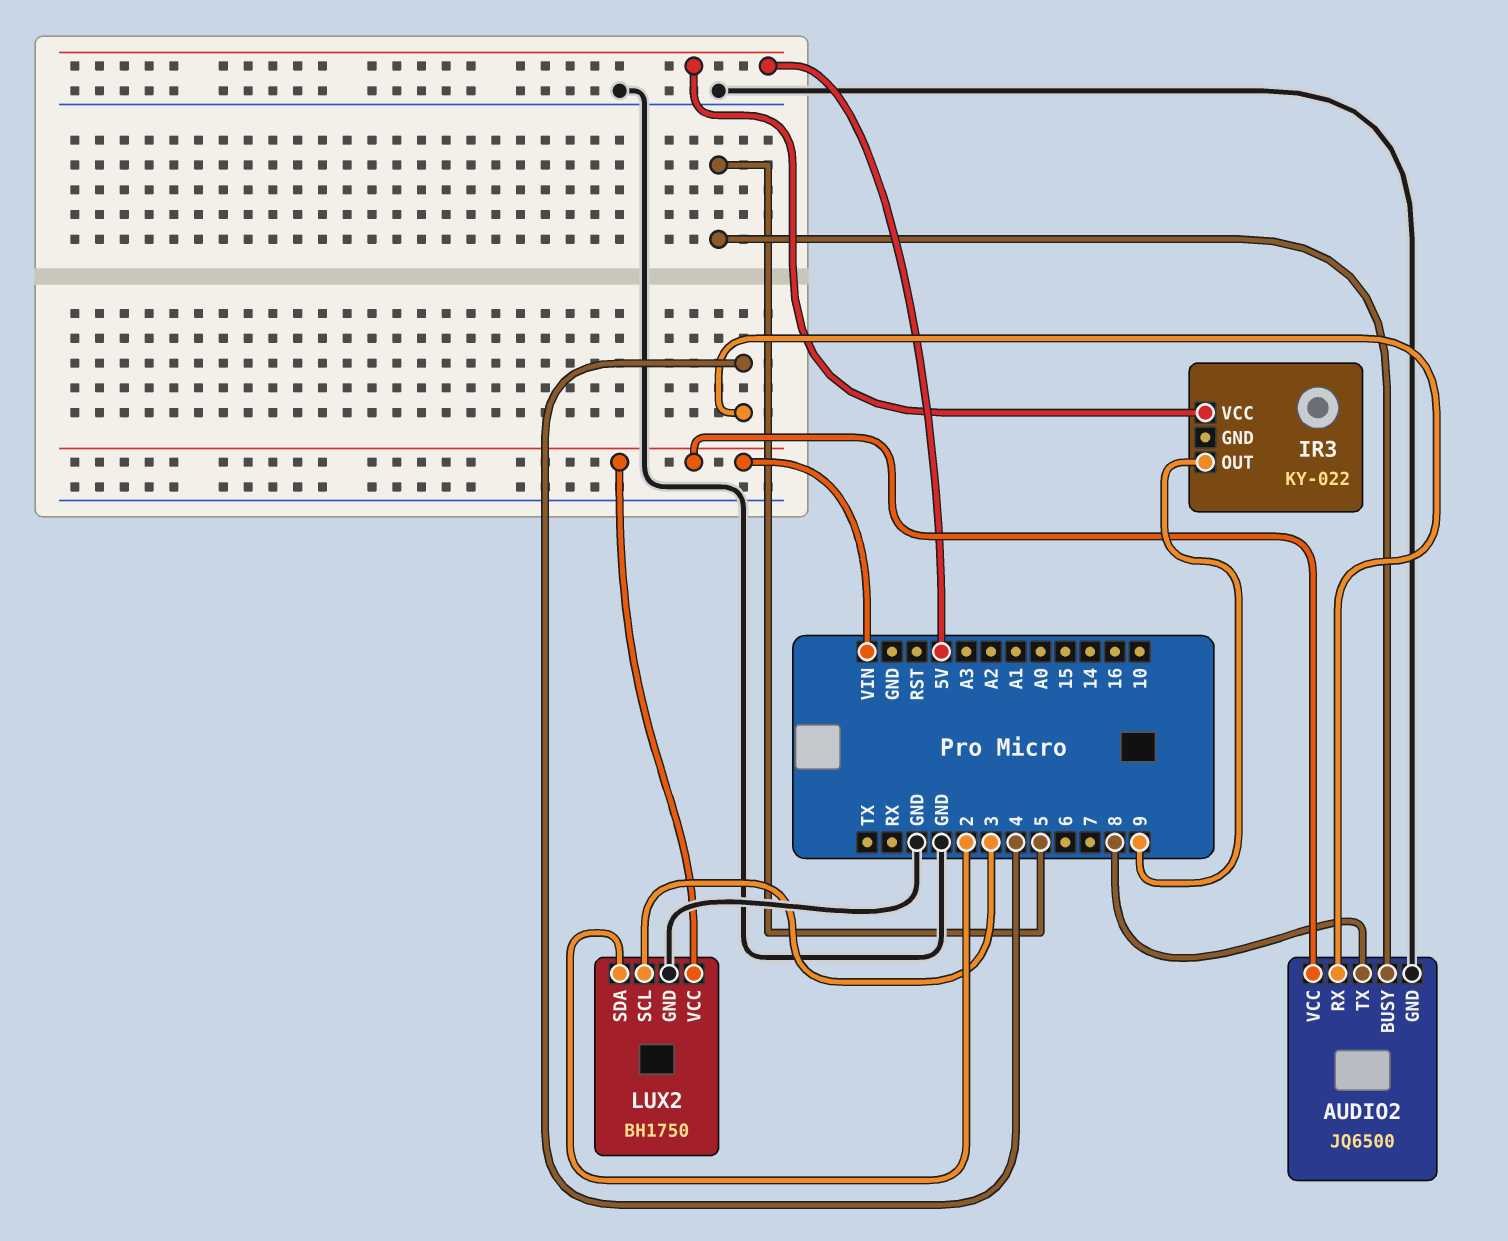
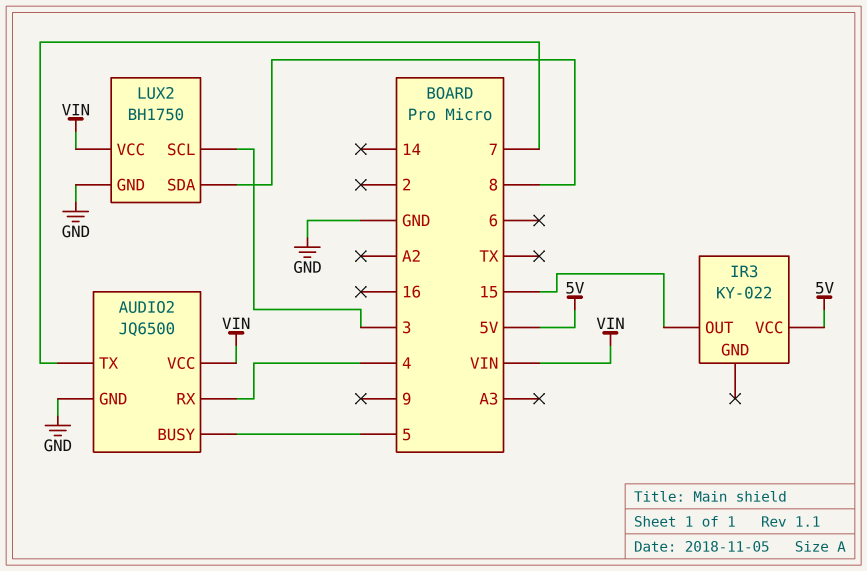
AUDIO2 pin TX: 8 -> 7
IR3 pin OUT: 9 -> 15
LUX2 pin SDA: 2 -> 8

